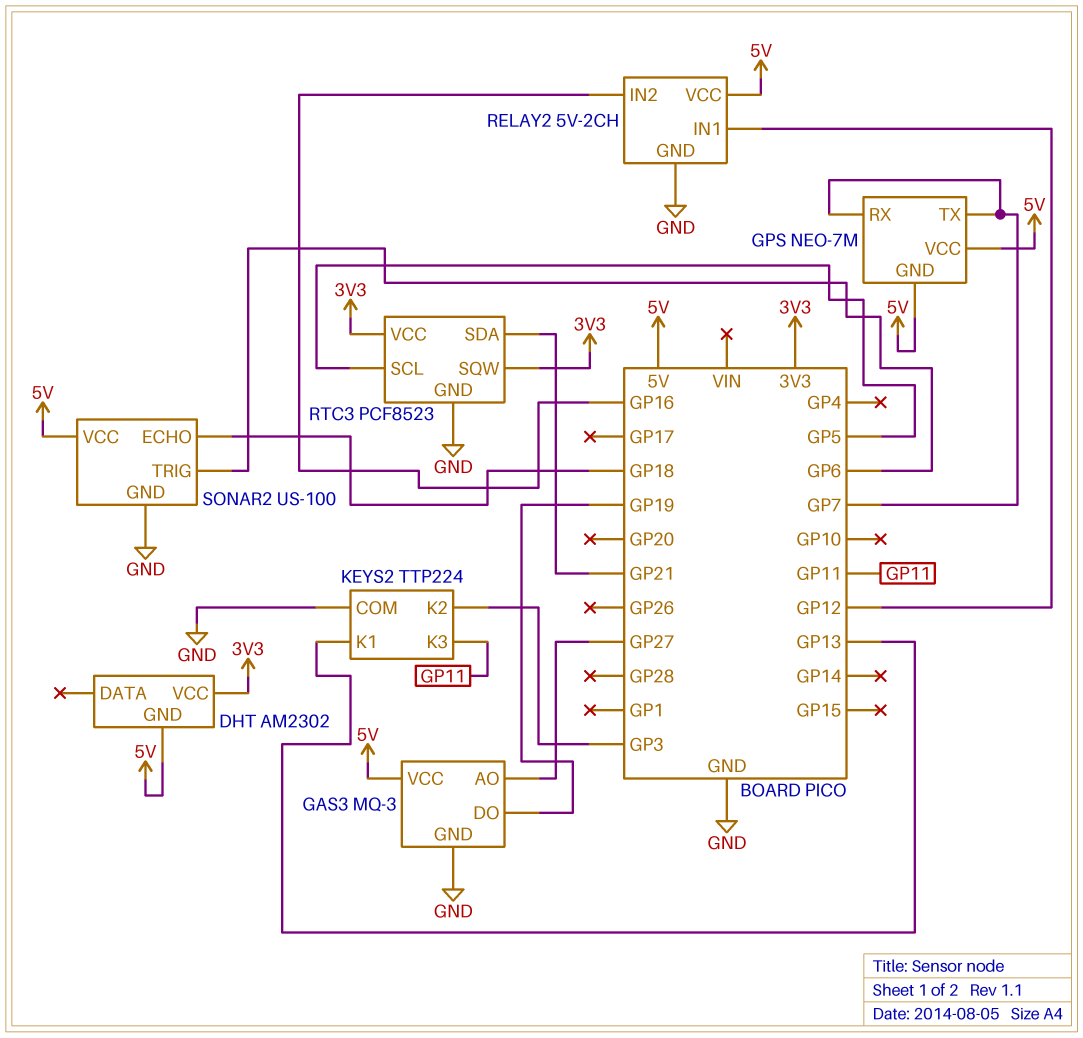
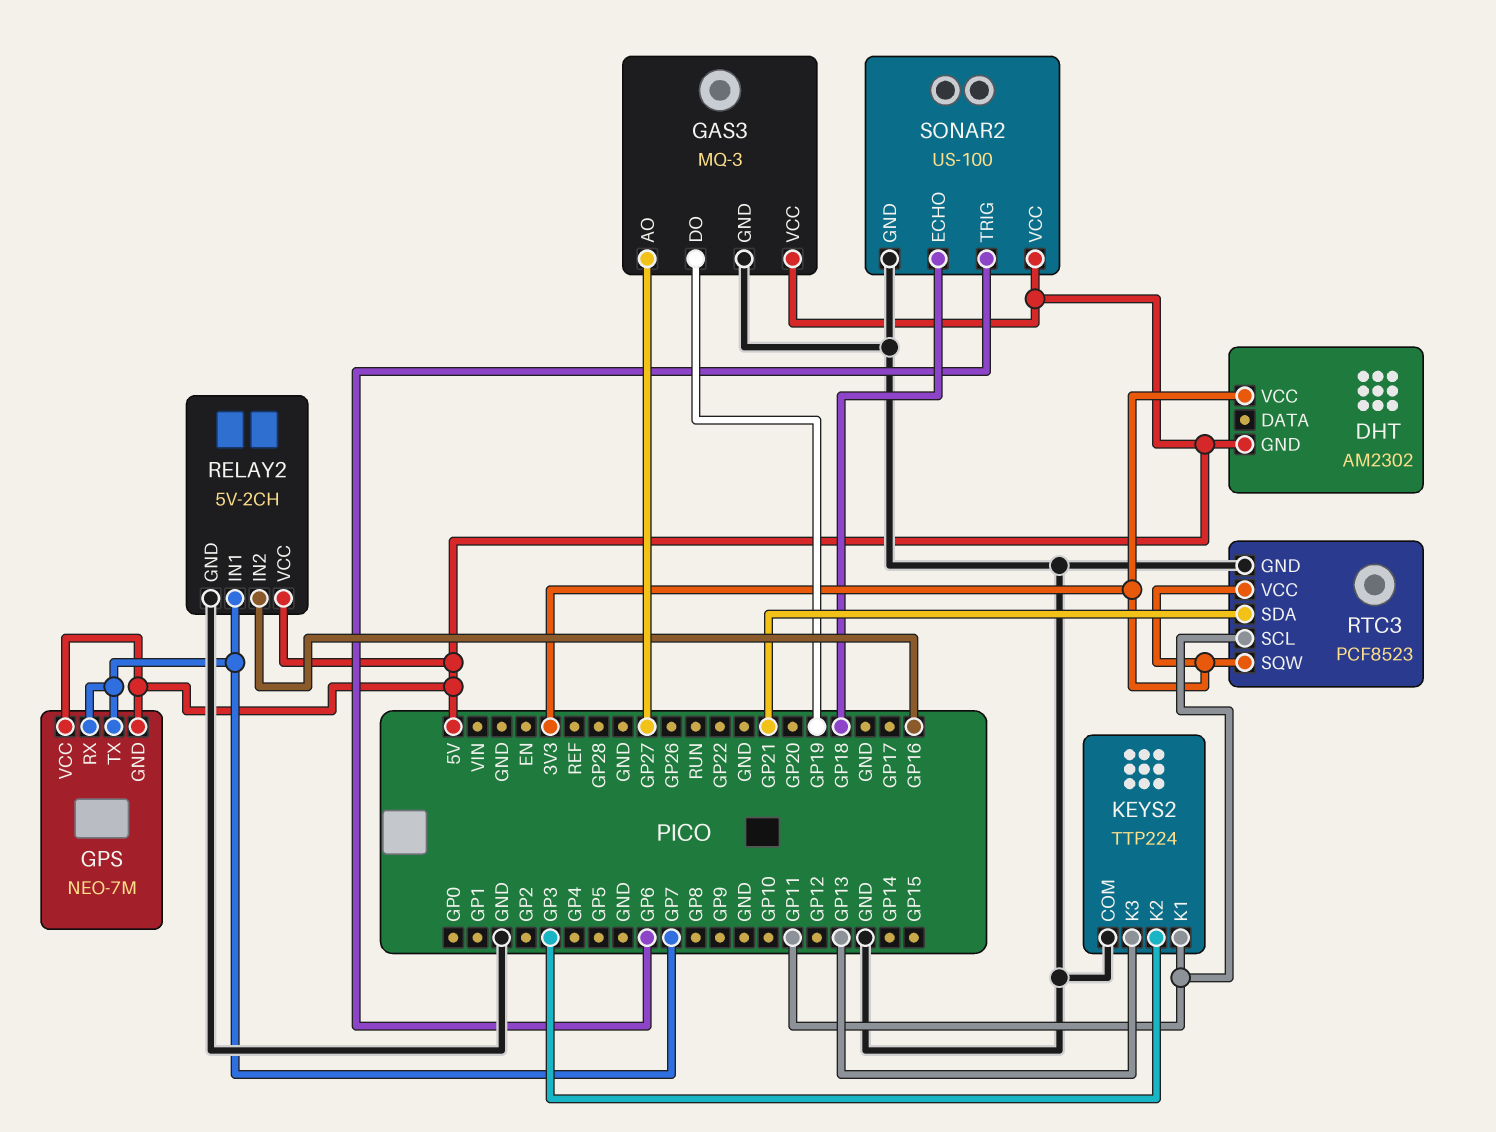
KEYS2 pin K1: GP13 -> GP11
KEYS2 pin K3: GP11 -> GP13
RELAY2 pin IN1: GP12 -> GP7
RTC3 pin SCL: GP5 -> GP11

